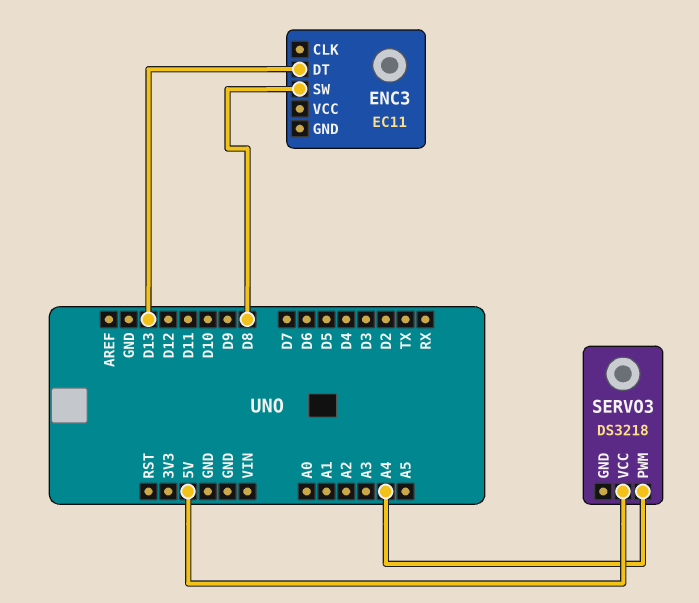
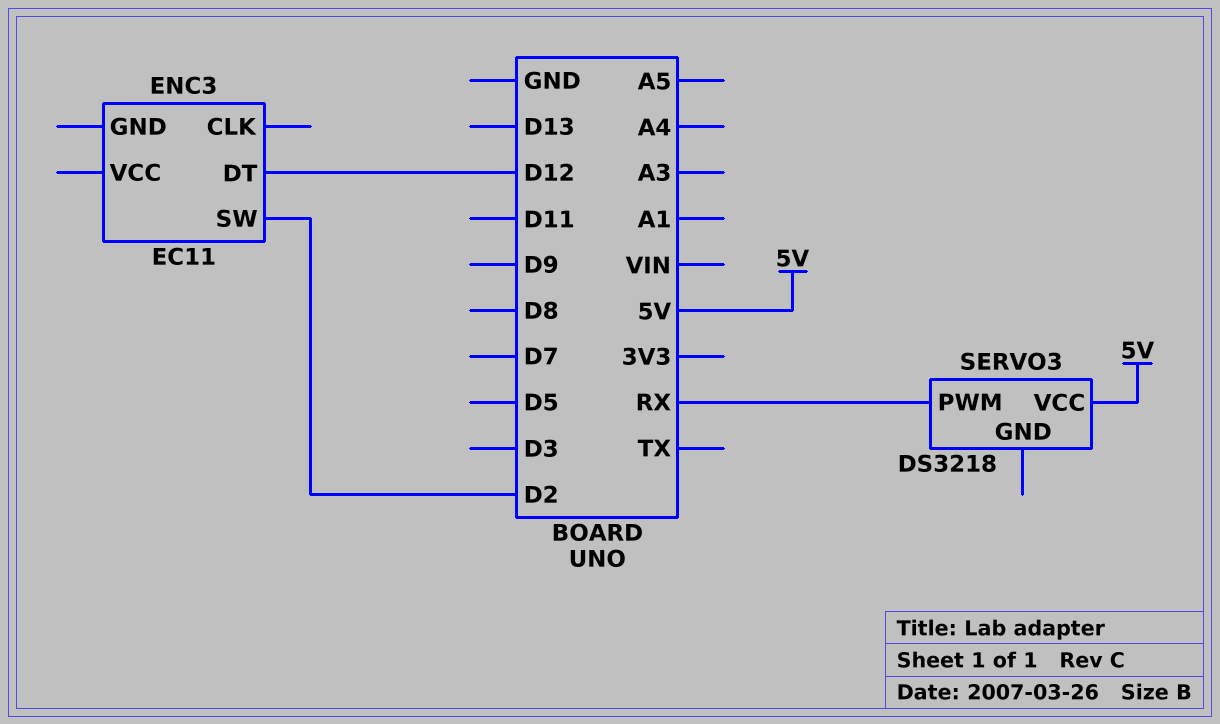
ENC3 pin DT: D13 -> D12
ENC3 pin SW: D8 -> D2
SERVO3 pin PWM: A4 -> RX

